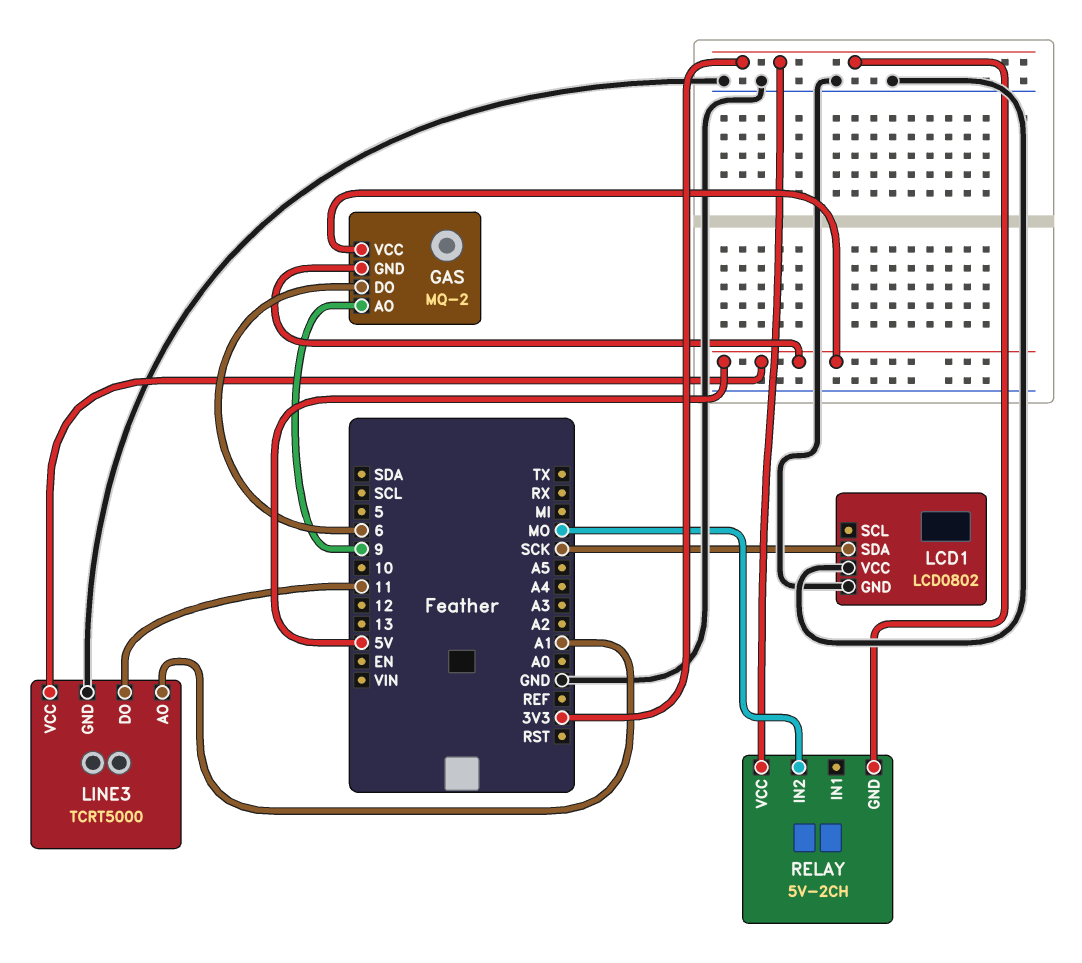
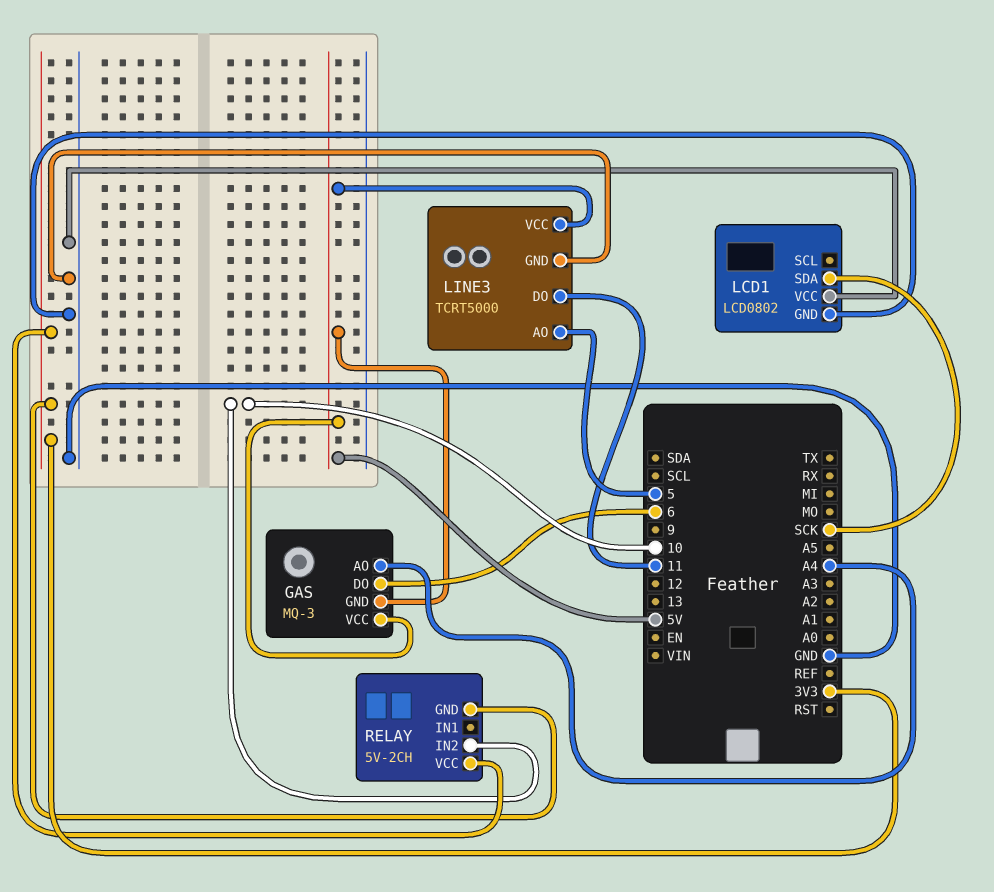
GAS: MQ-2 -> MQ-3
GAS pin AO: 9 -> A4
LINE3 pin AO: A1 -> 5
RELAY pin IN2: MO -> 10

